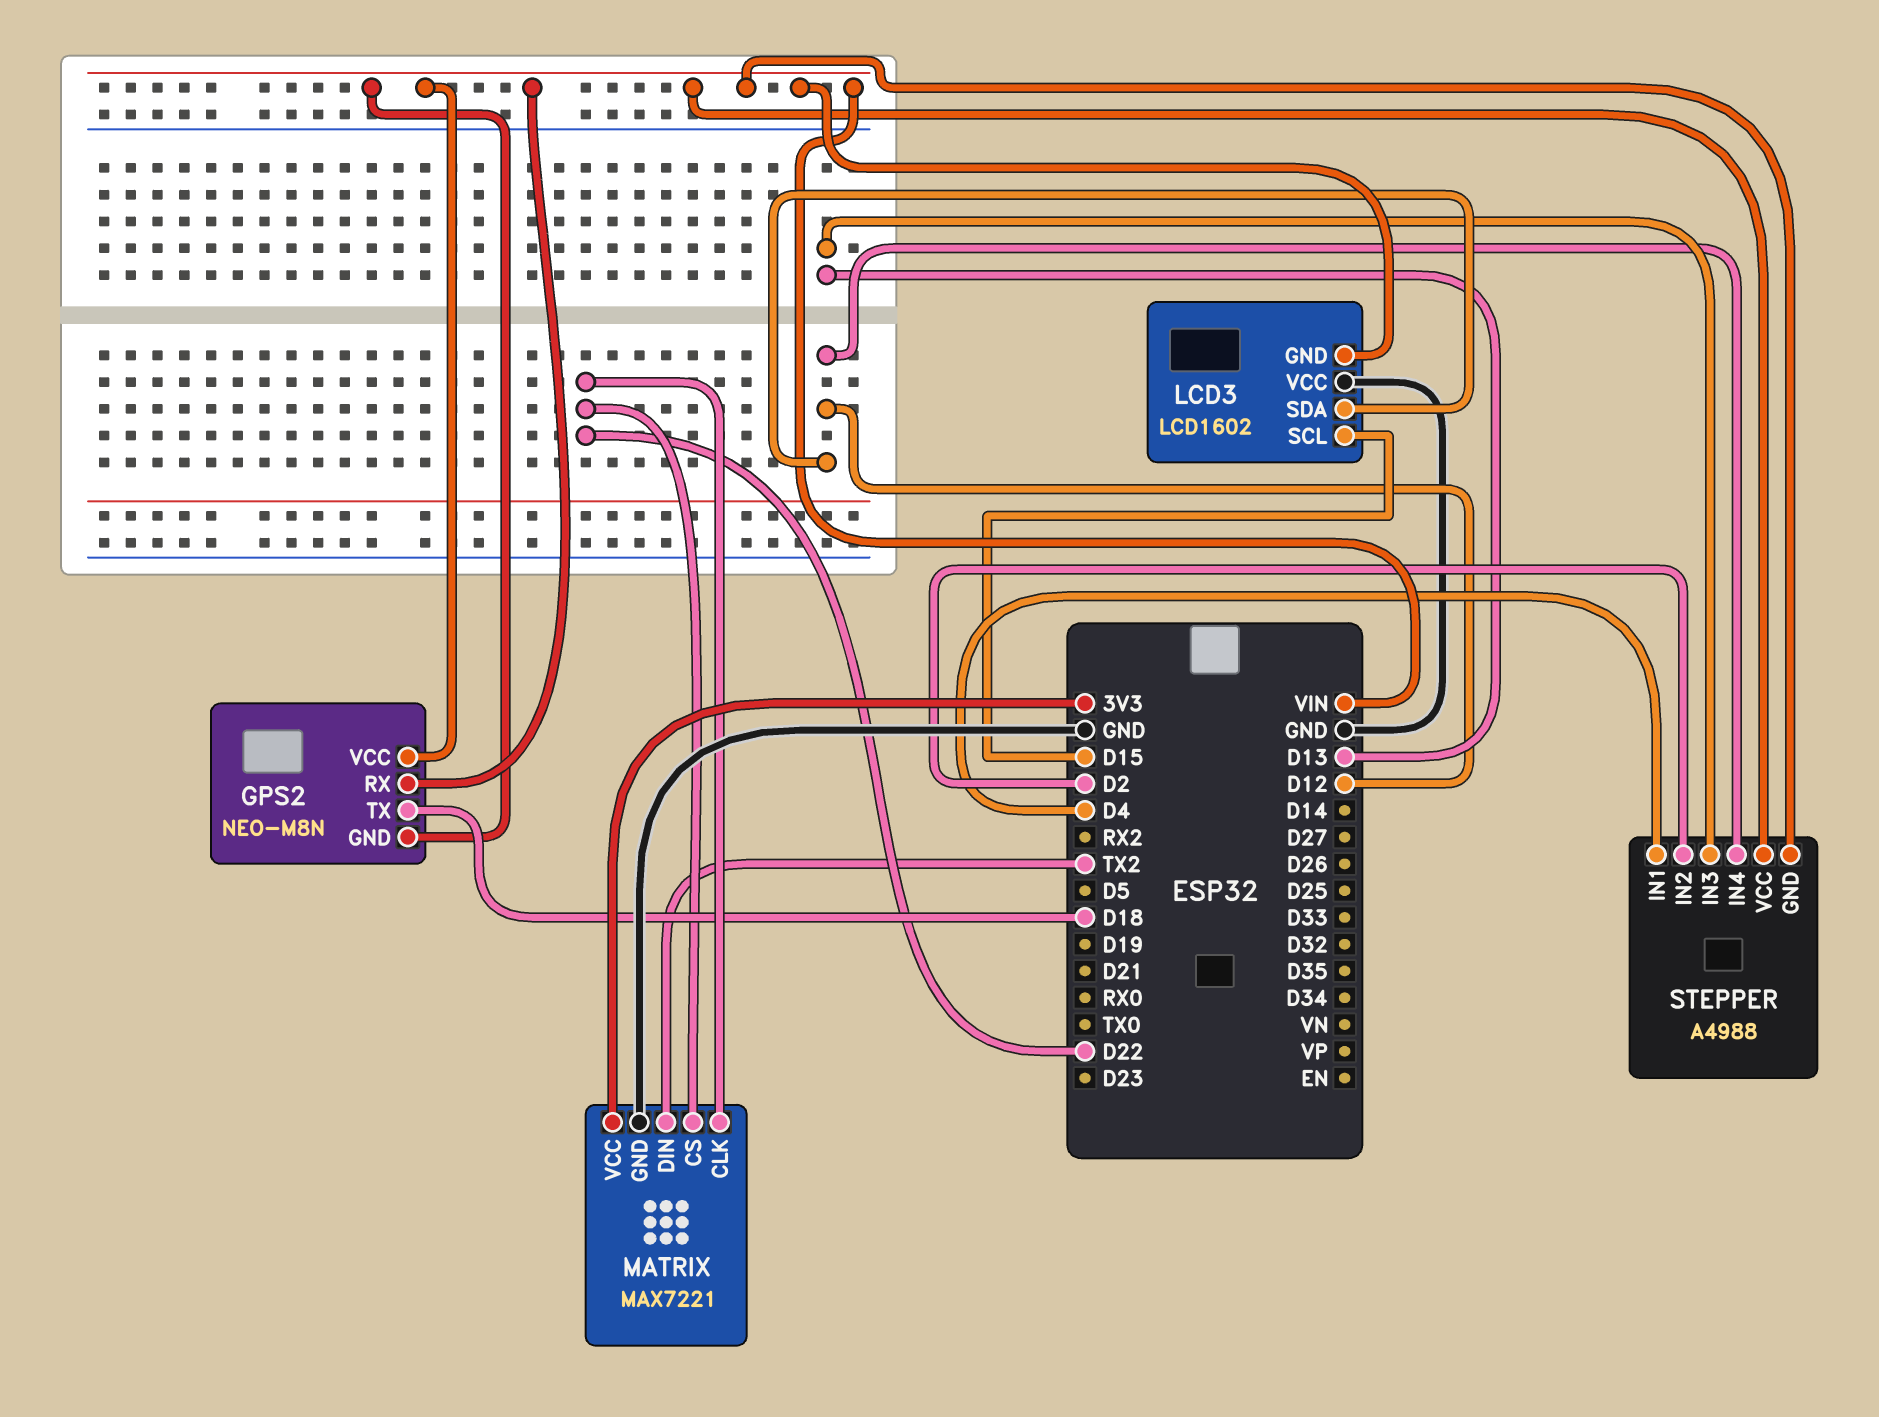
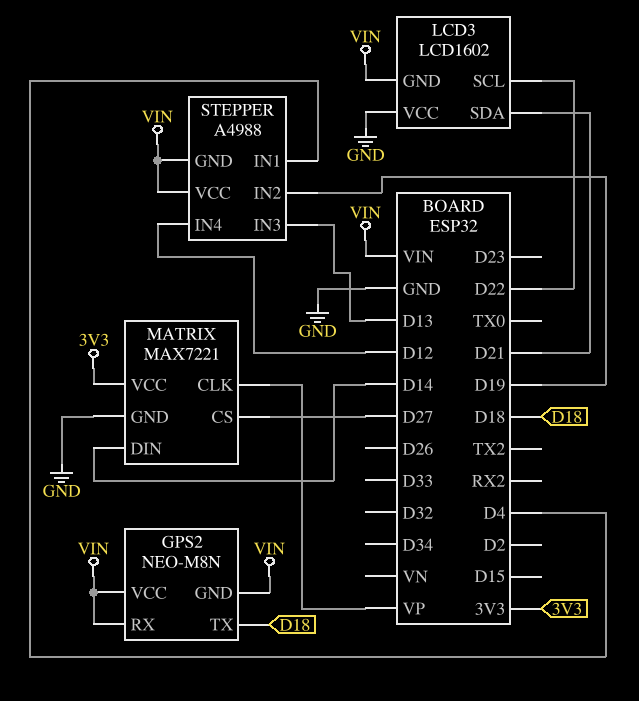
LCD3 pin SCL: D15 -> D22
LCD3 pin SDA: D12 -> D21
MATRIX pin CLK: D22 -> VP
MATRIX pin CS: D22 -> D27
MATRIX pin DIN: TX2 -> D14
STEPPER pin IN2: D2 -> D19

